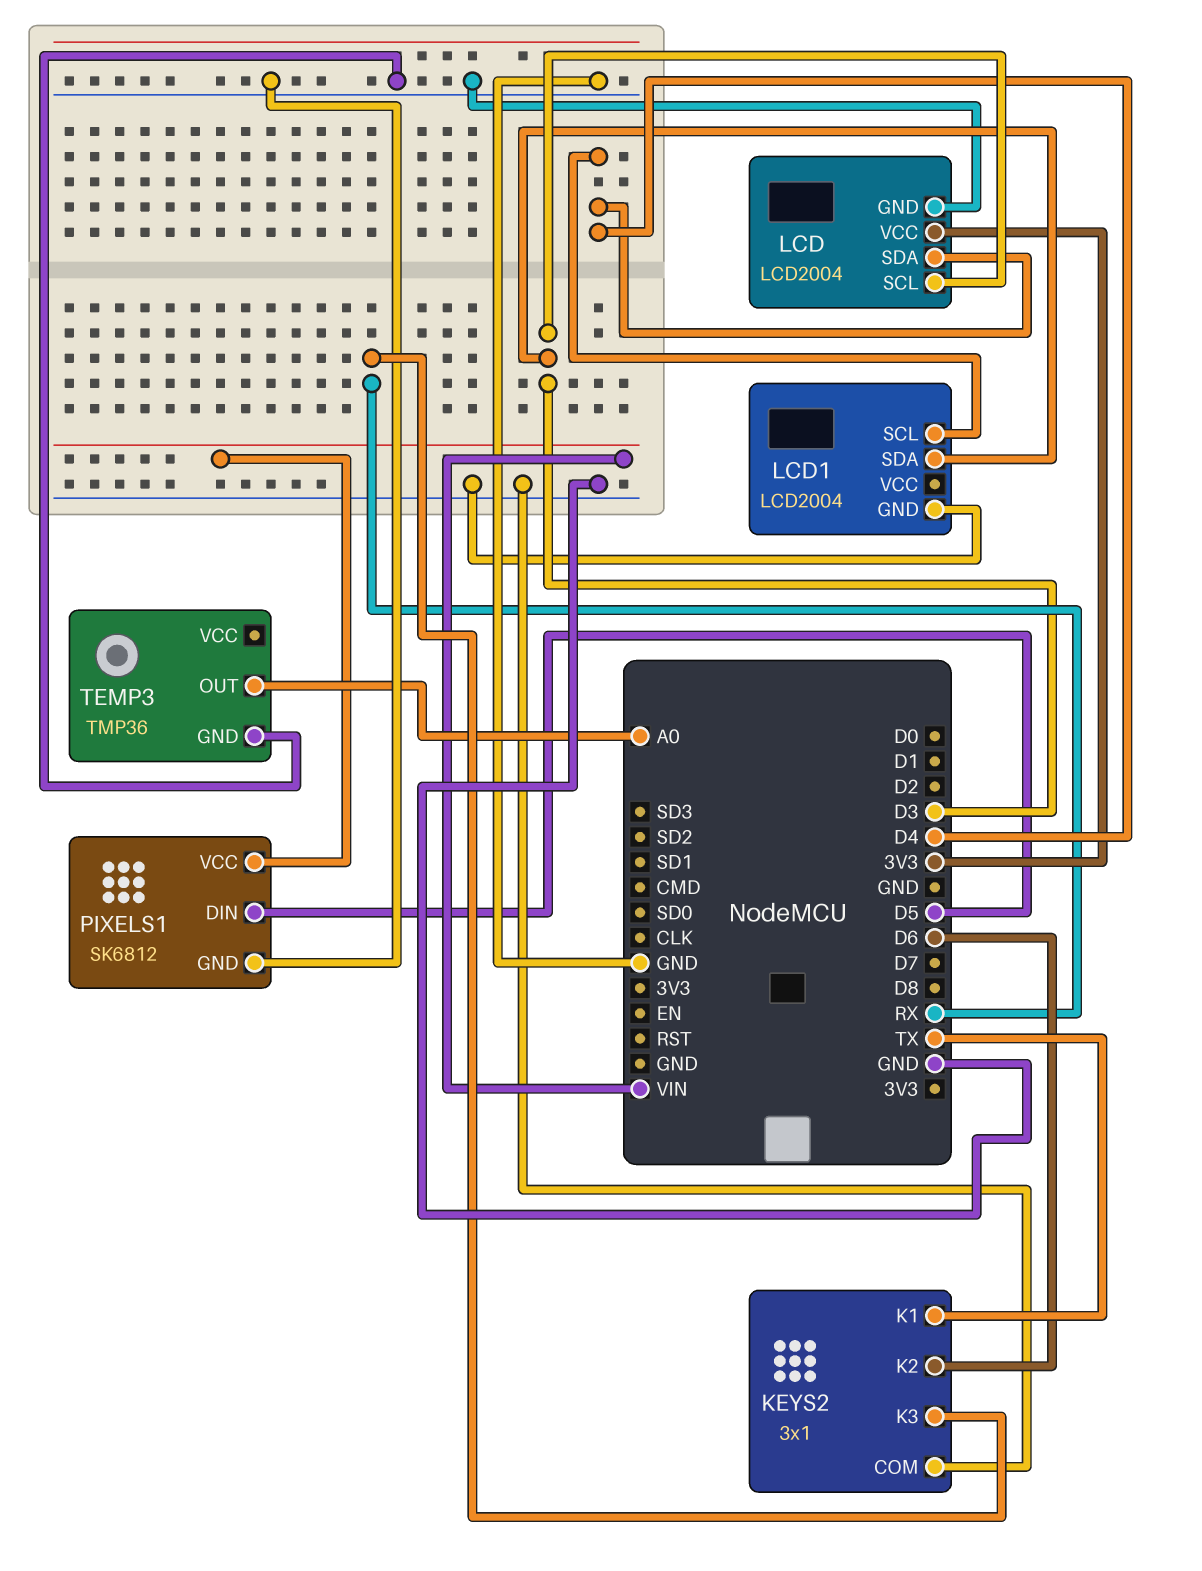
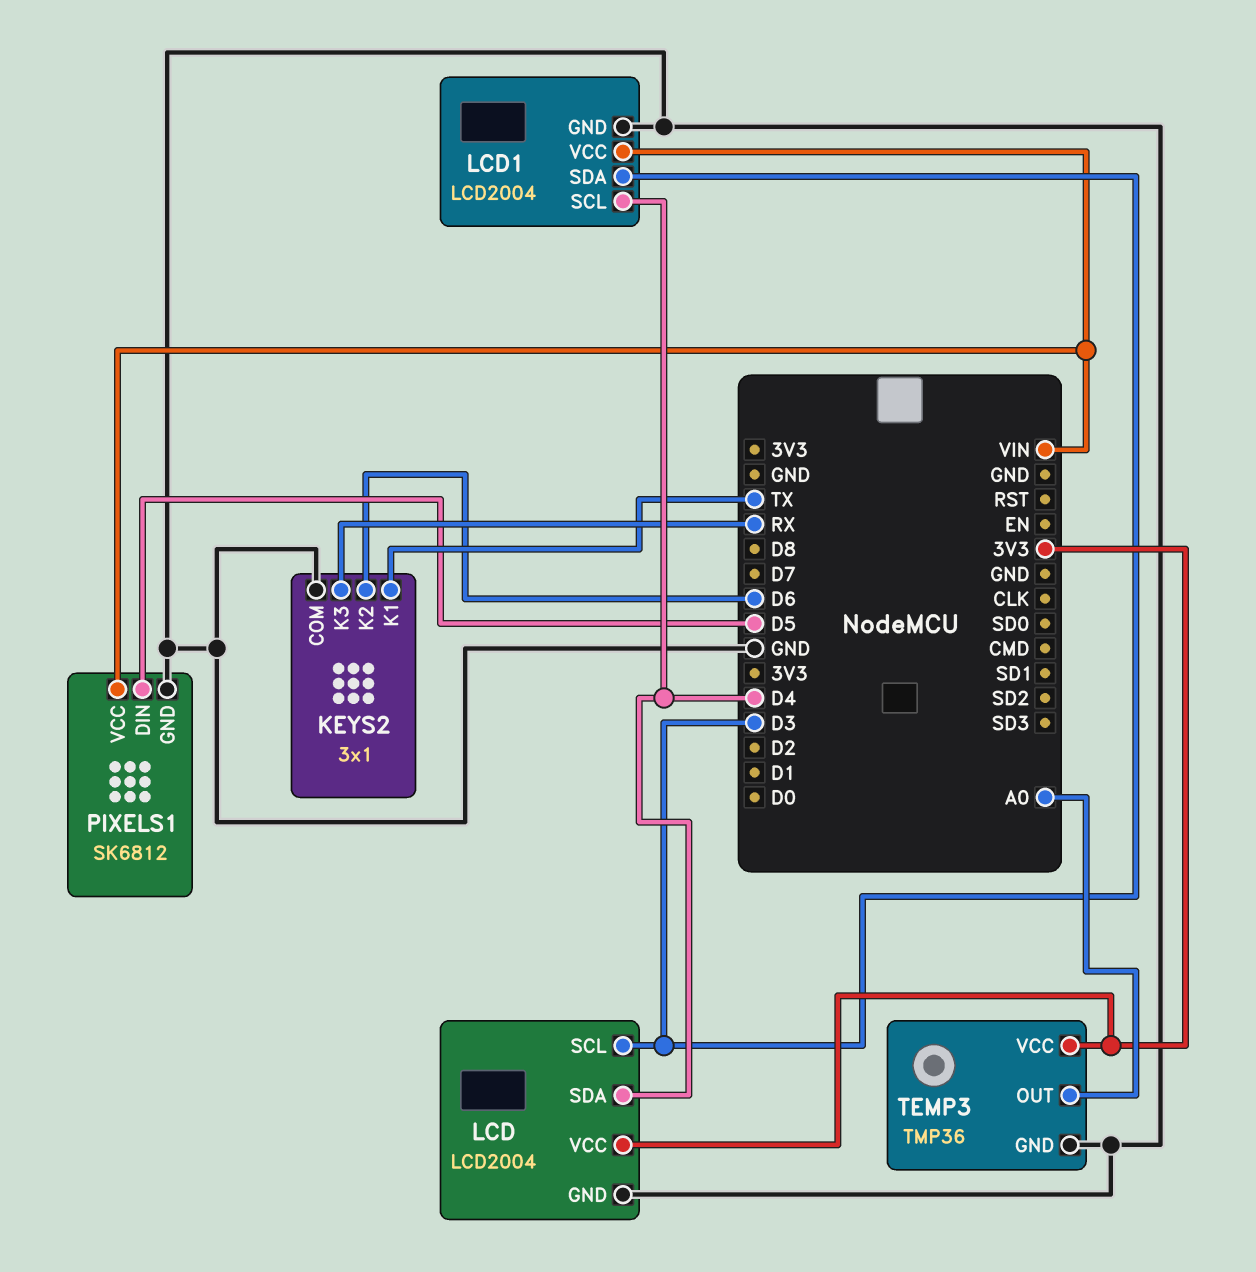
LCD1 pin VCC: none -> VIN
TEMP3 pin VCC: none -> 3V3

